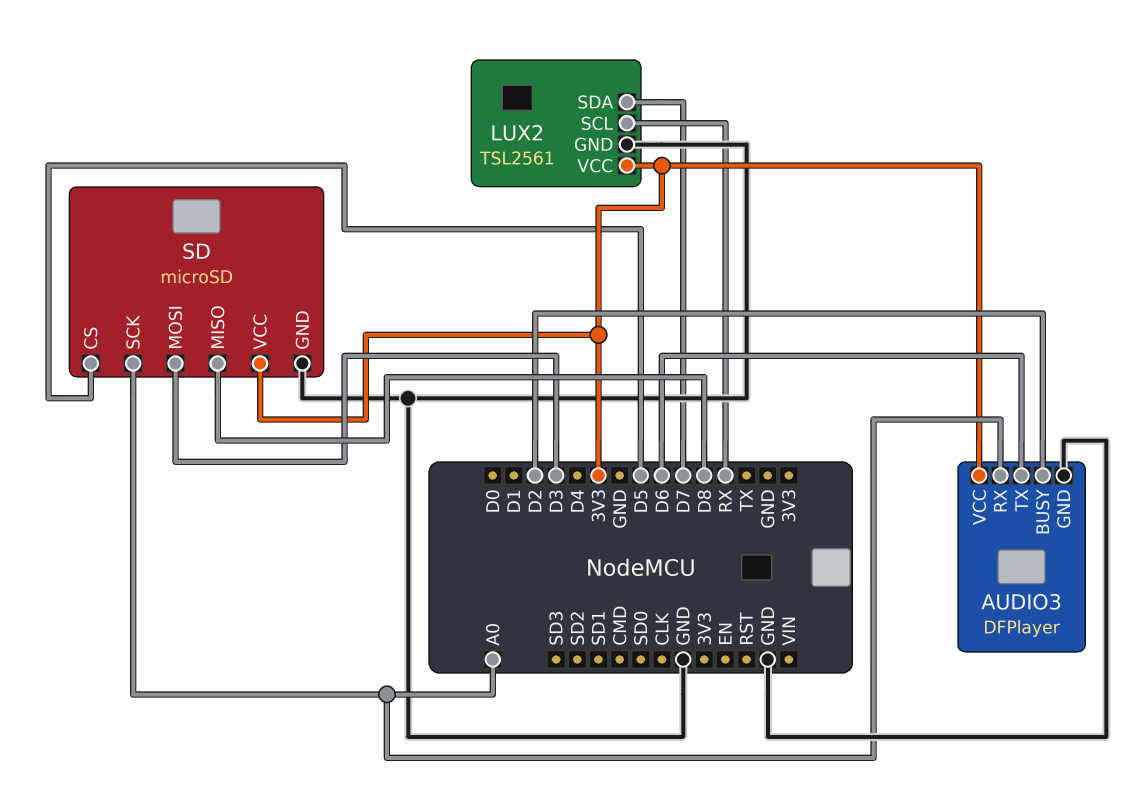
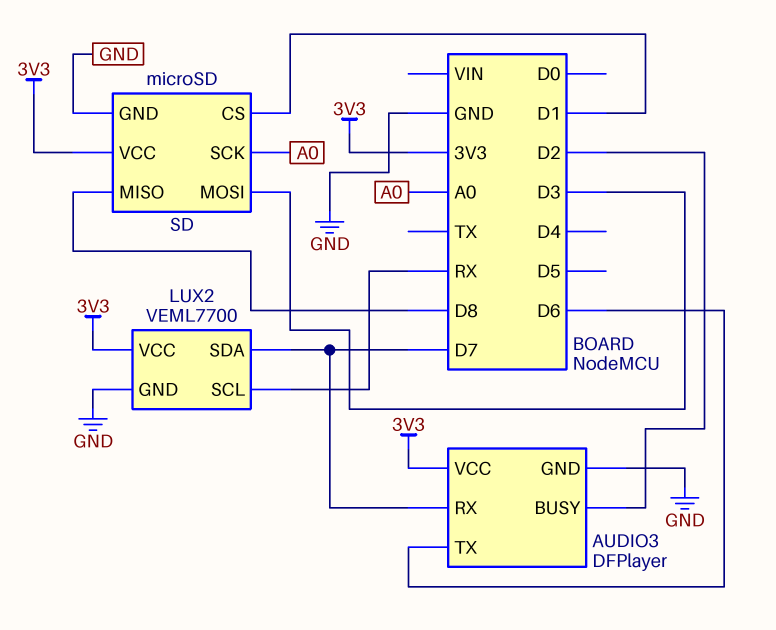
AUDIO3 pin RX: A0 -> D7
LUX2: TSL2561 -> VEML7700
SD pin CS: D5 -> D1

